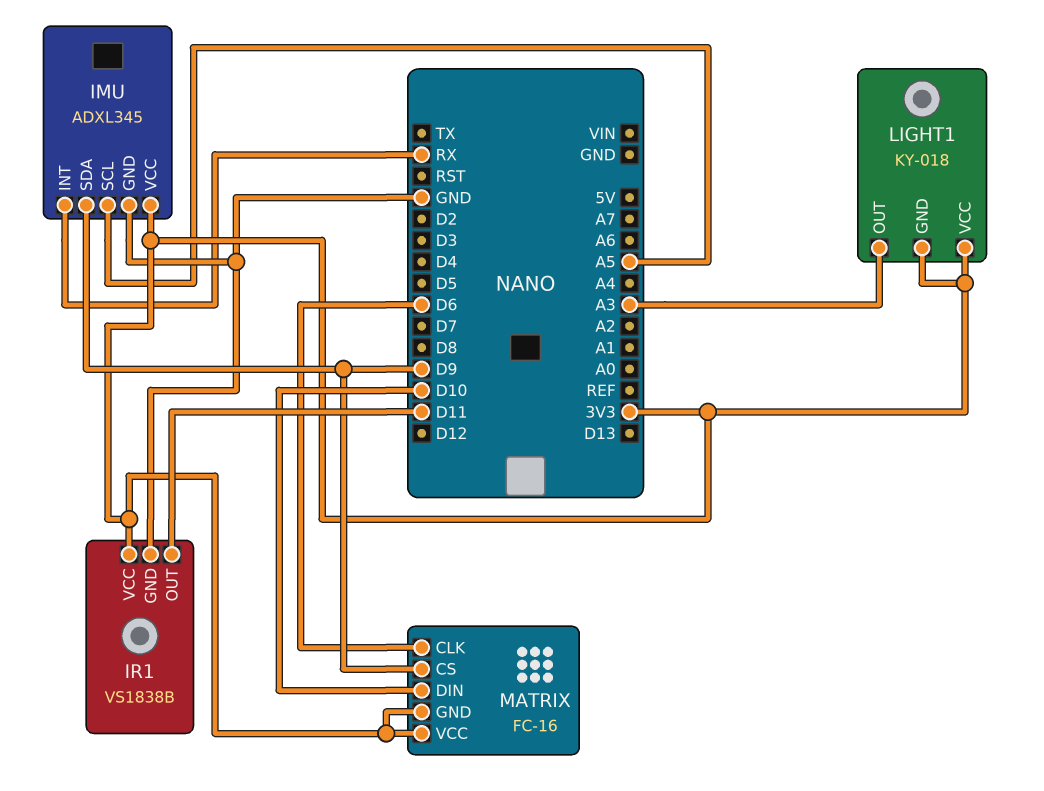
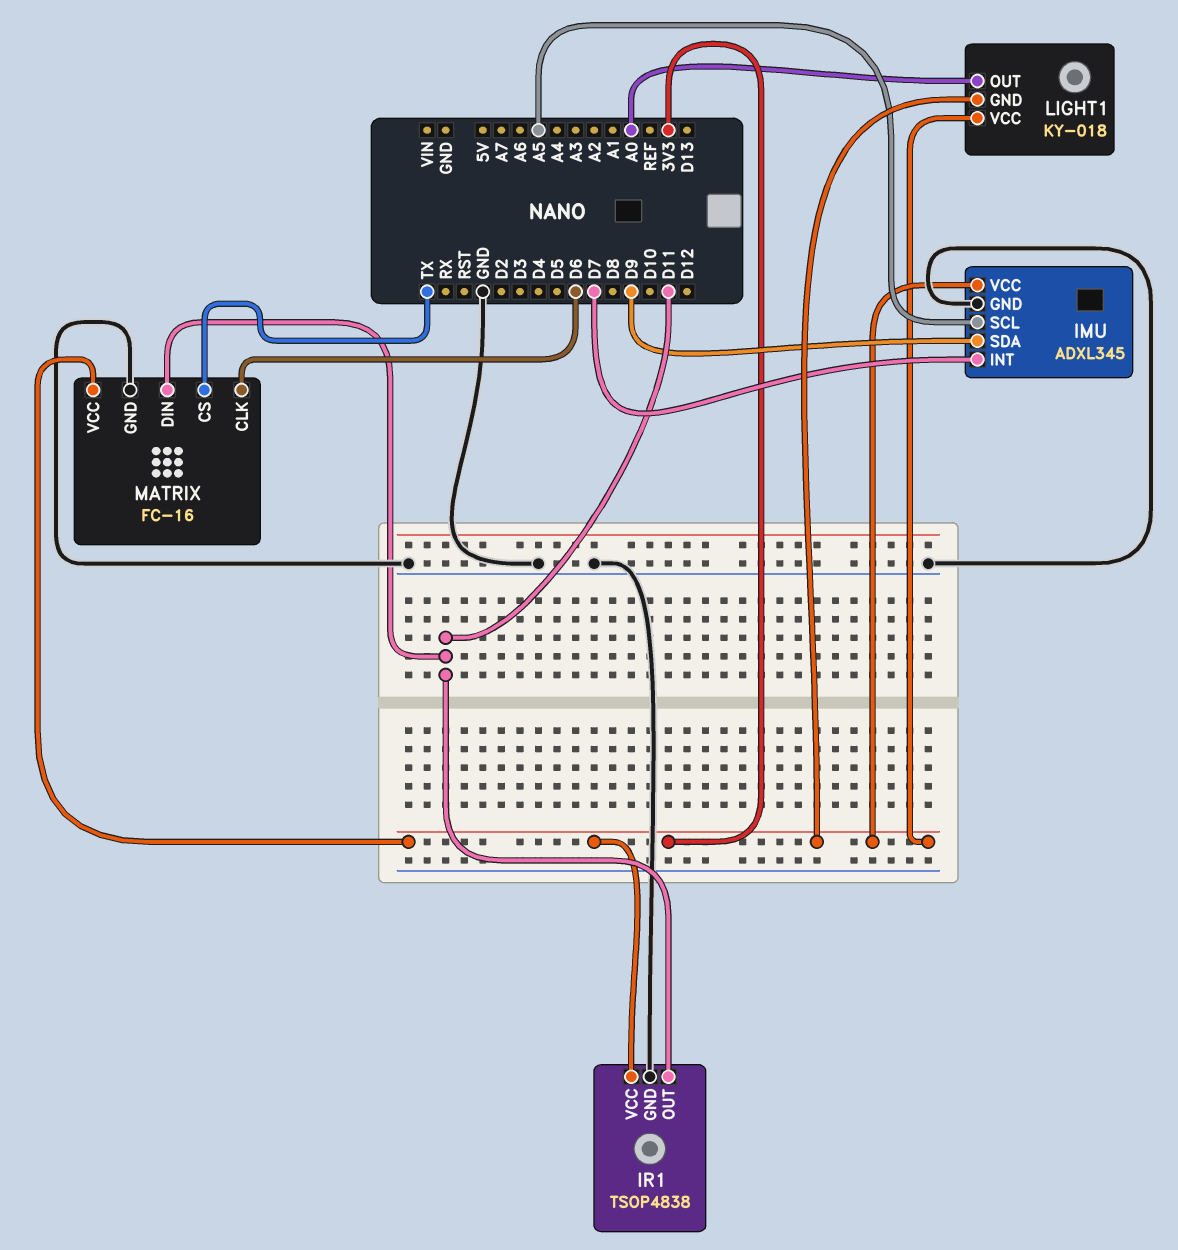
IMU pin INT: RX -> D7
IR1: VS1838B -> TSOP4838
LIGHT1 pin OUT: A3 -> A0
MATRIX pin CS: D9 -> TX
MATRIX pin DIN: D10 -> D11
MATRIX pin GND: 3V3 -> GND

